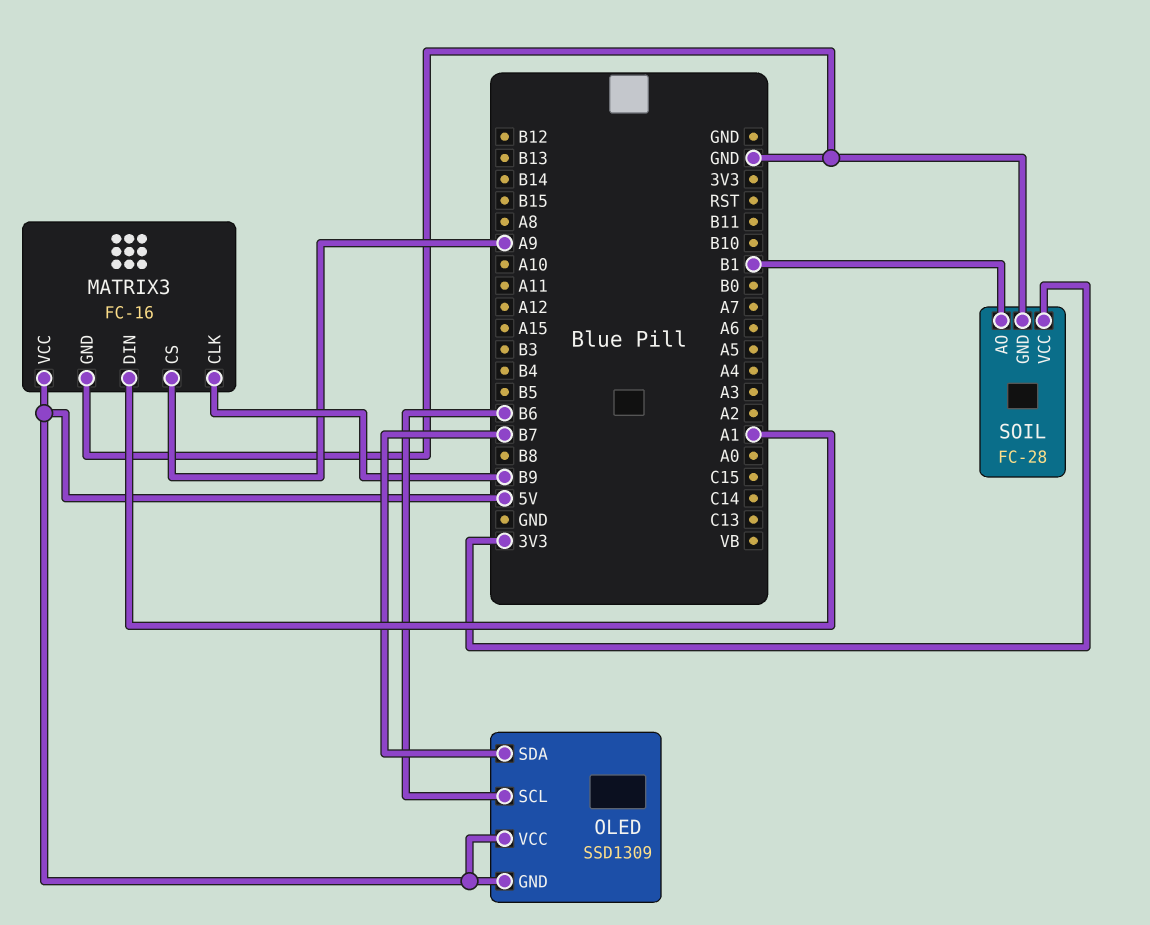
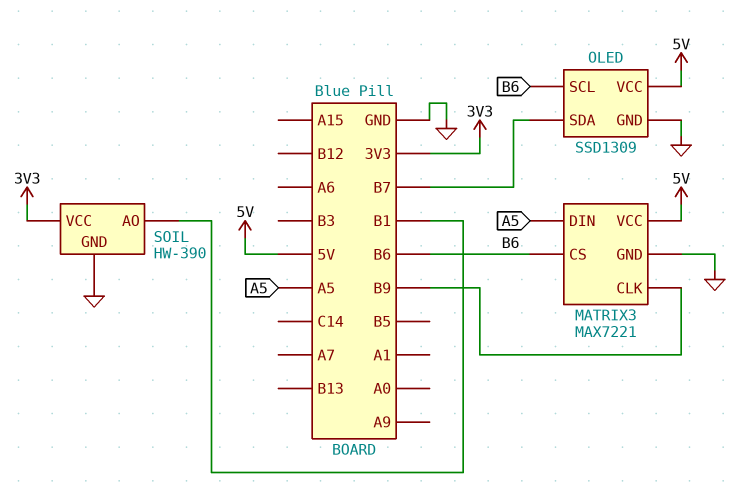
MATRIX3: FC-16 -> MAX7221
MATRIX3 pin CS: A9 -> B6
MATRIX3 pin DIN: A1 -> A5
OLED pin GND: 5V -> GND
SOIL: FC-28 -> HW-390

